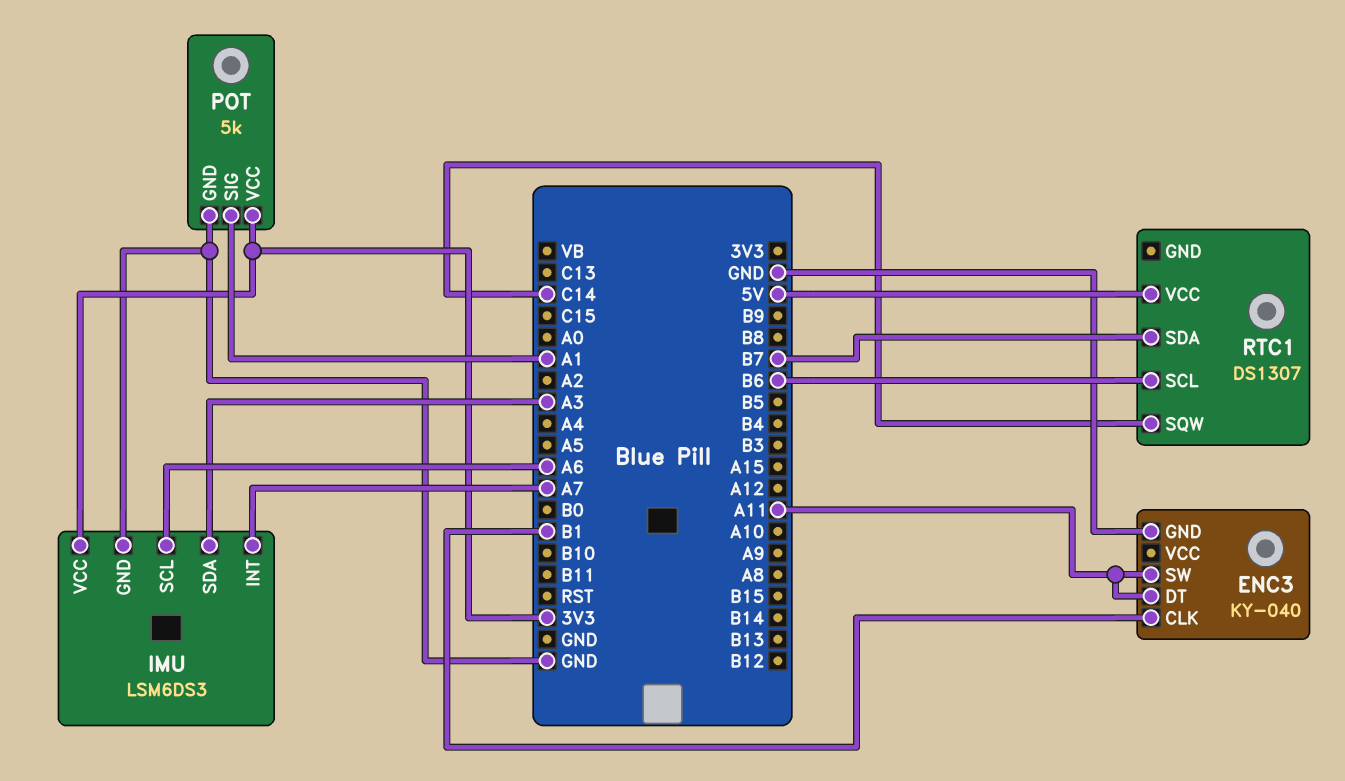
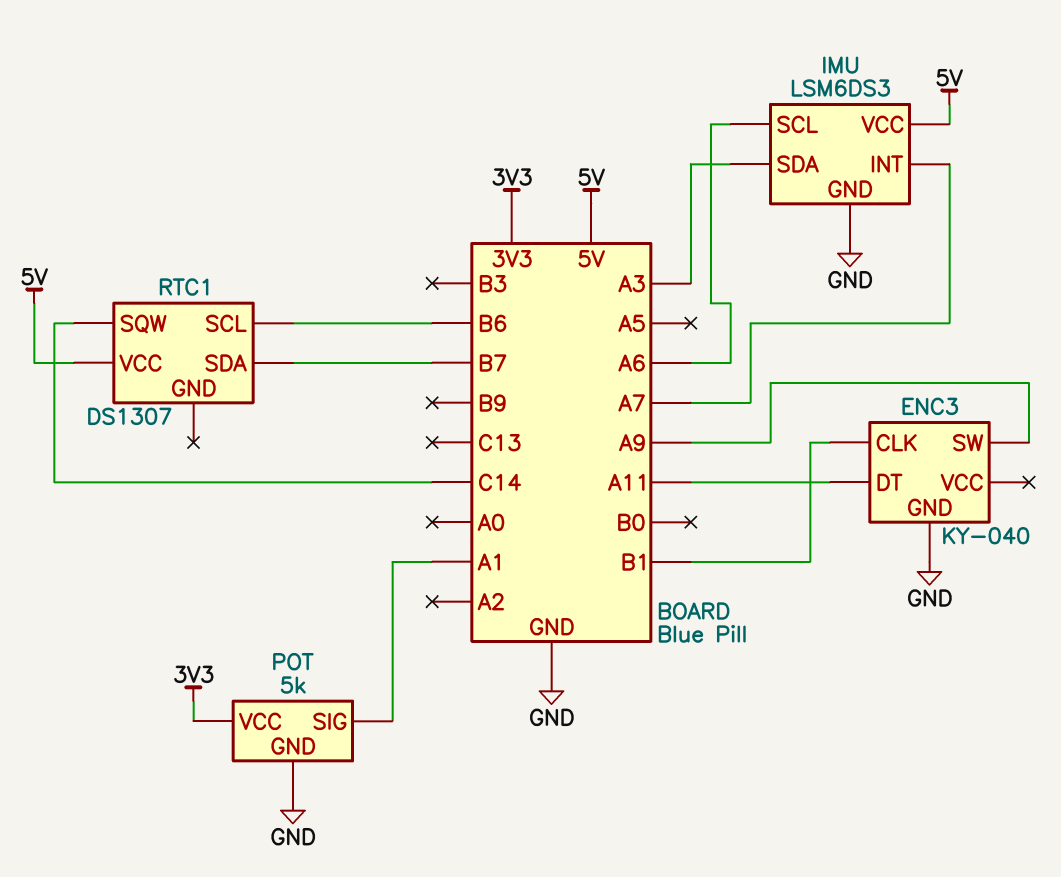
ENC3 pin SW: A11 -> A9
IMU pin VCC: 3V3 -> 5V

